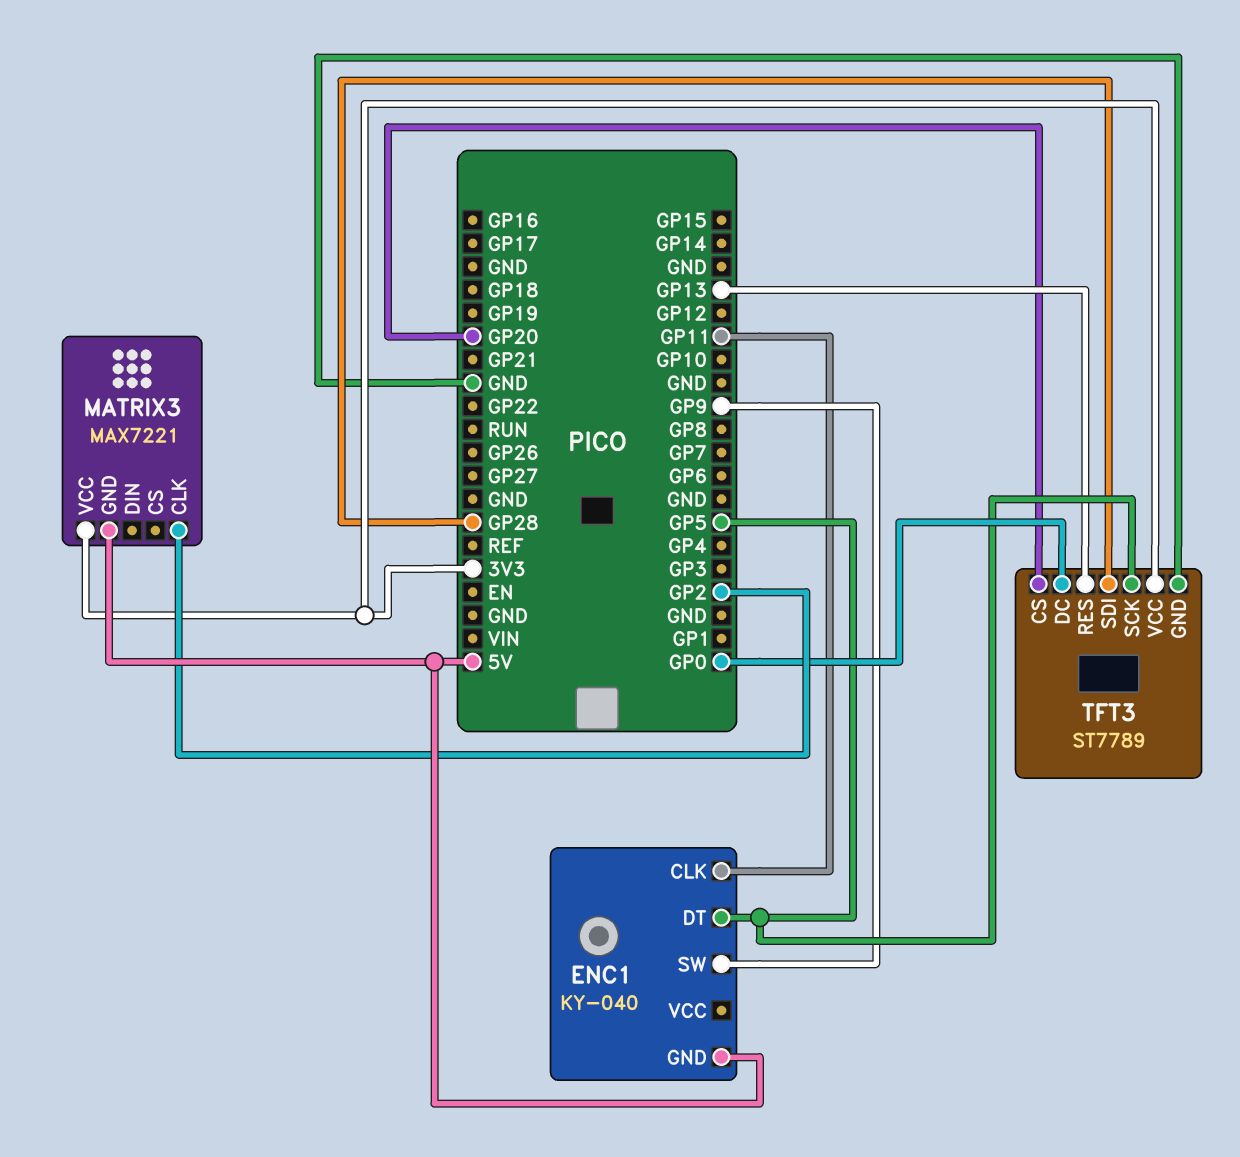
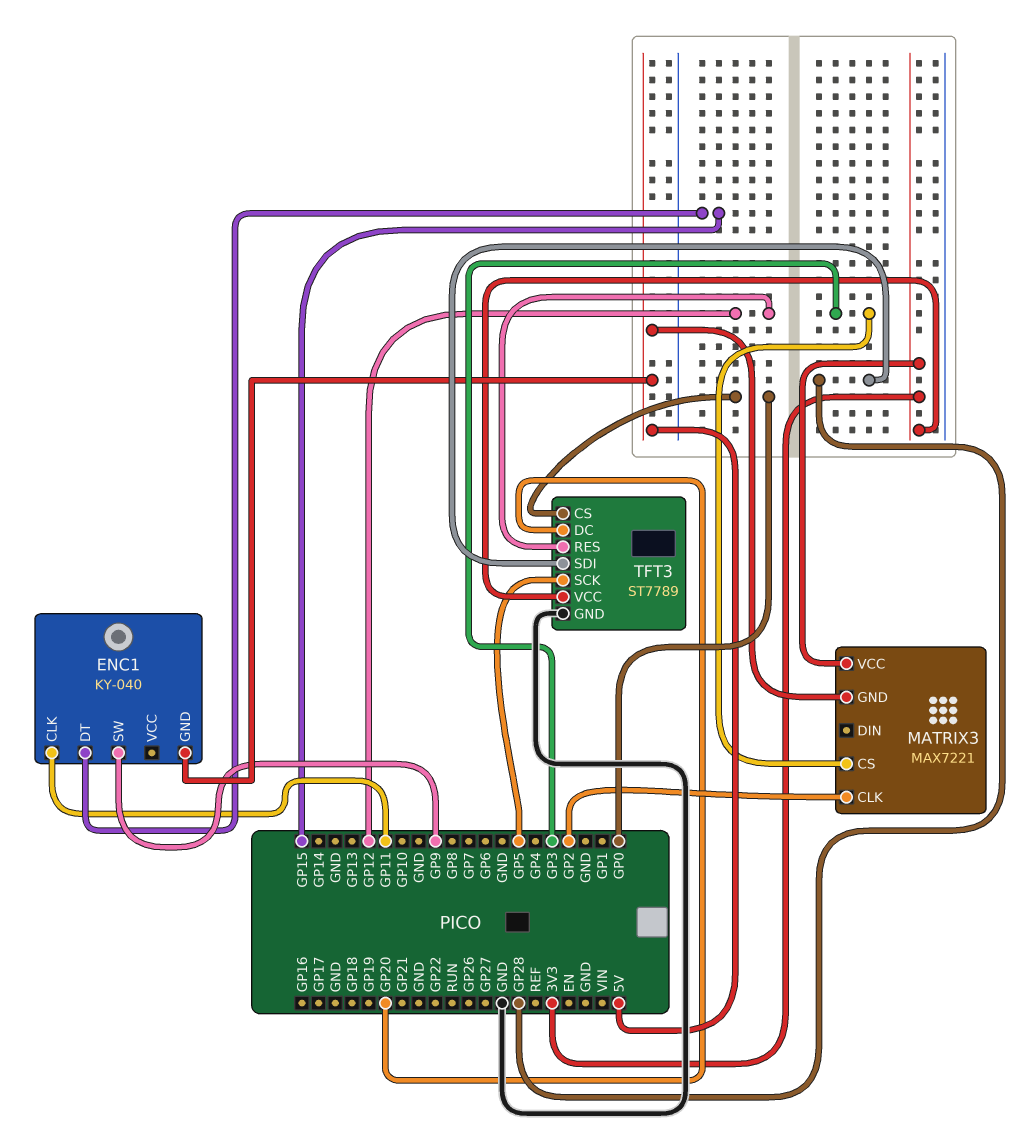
ENC1 pin DT: GP5 -> GP15
MATRIX3 pin CS: none -> GP3
TFT3 pin CS: GP20 -> GP0
TFT3 pin DC: GP0 -> GP20
TFT3 pin RES: GP13 -> GP12

